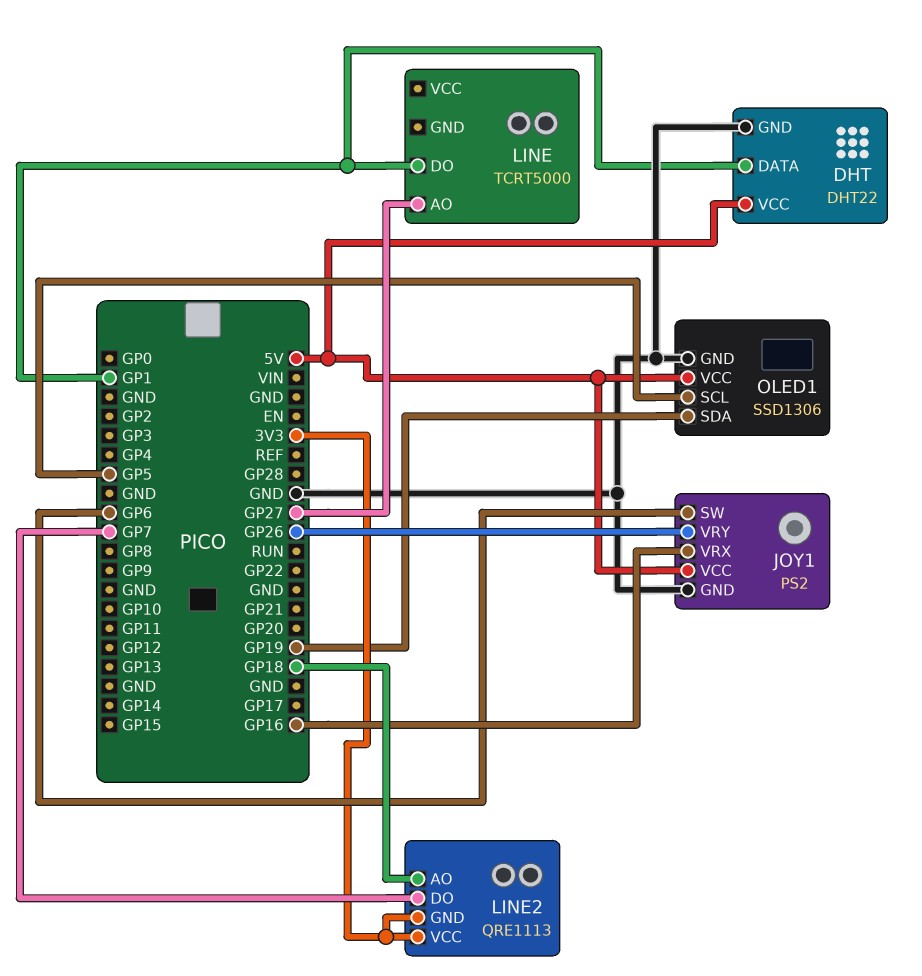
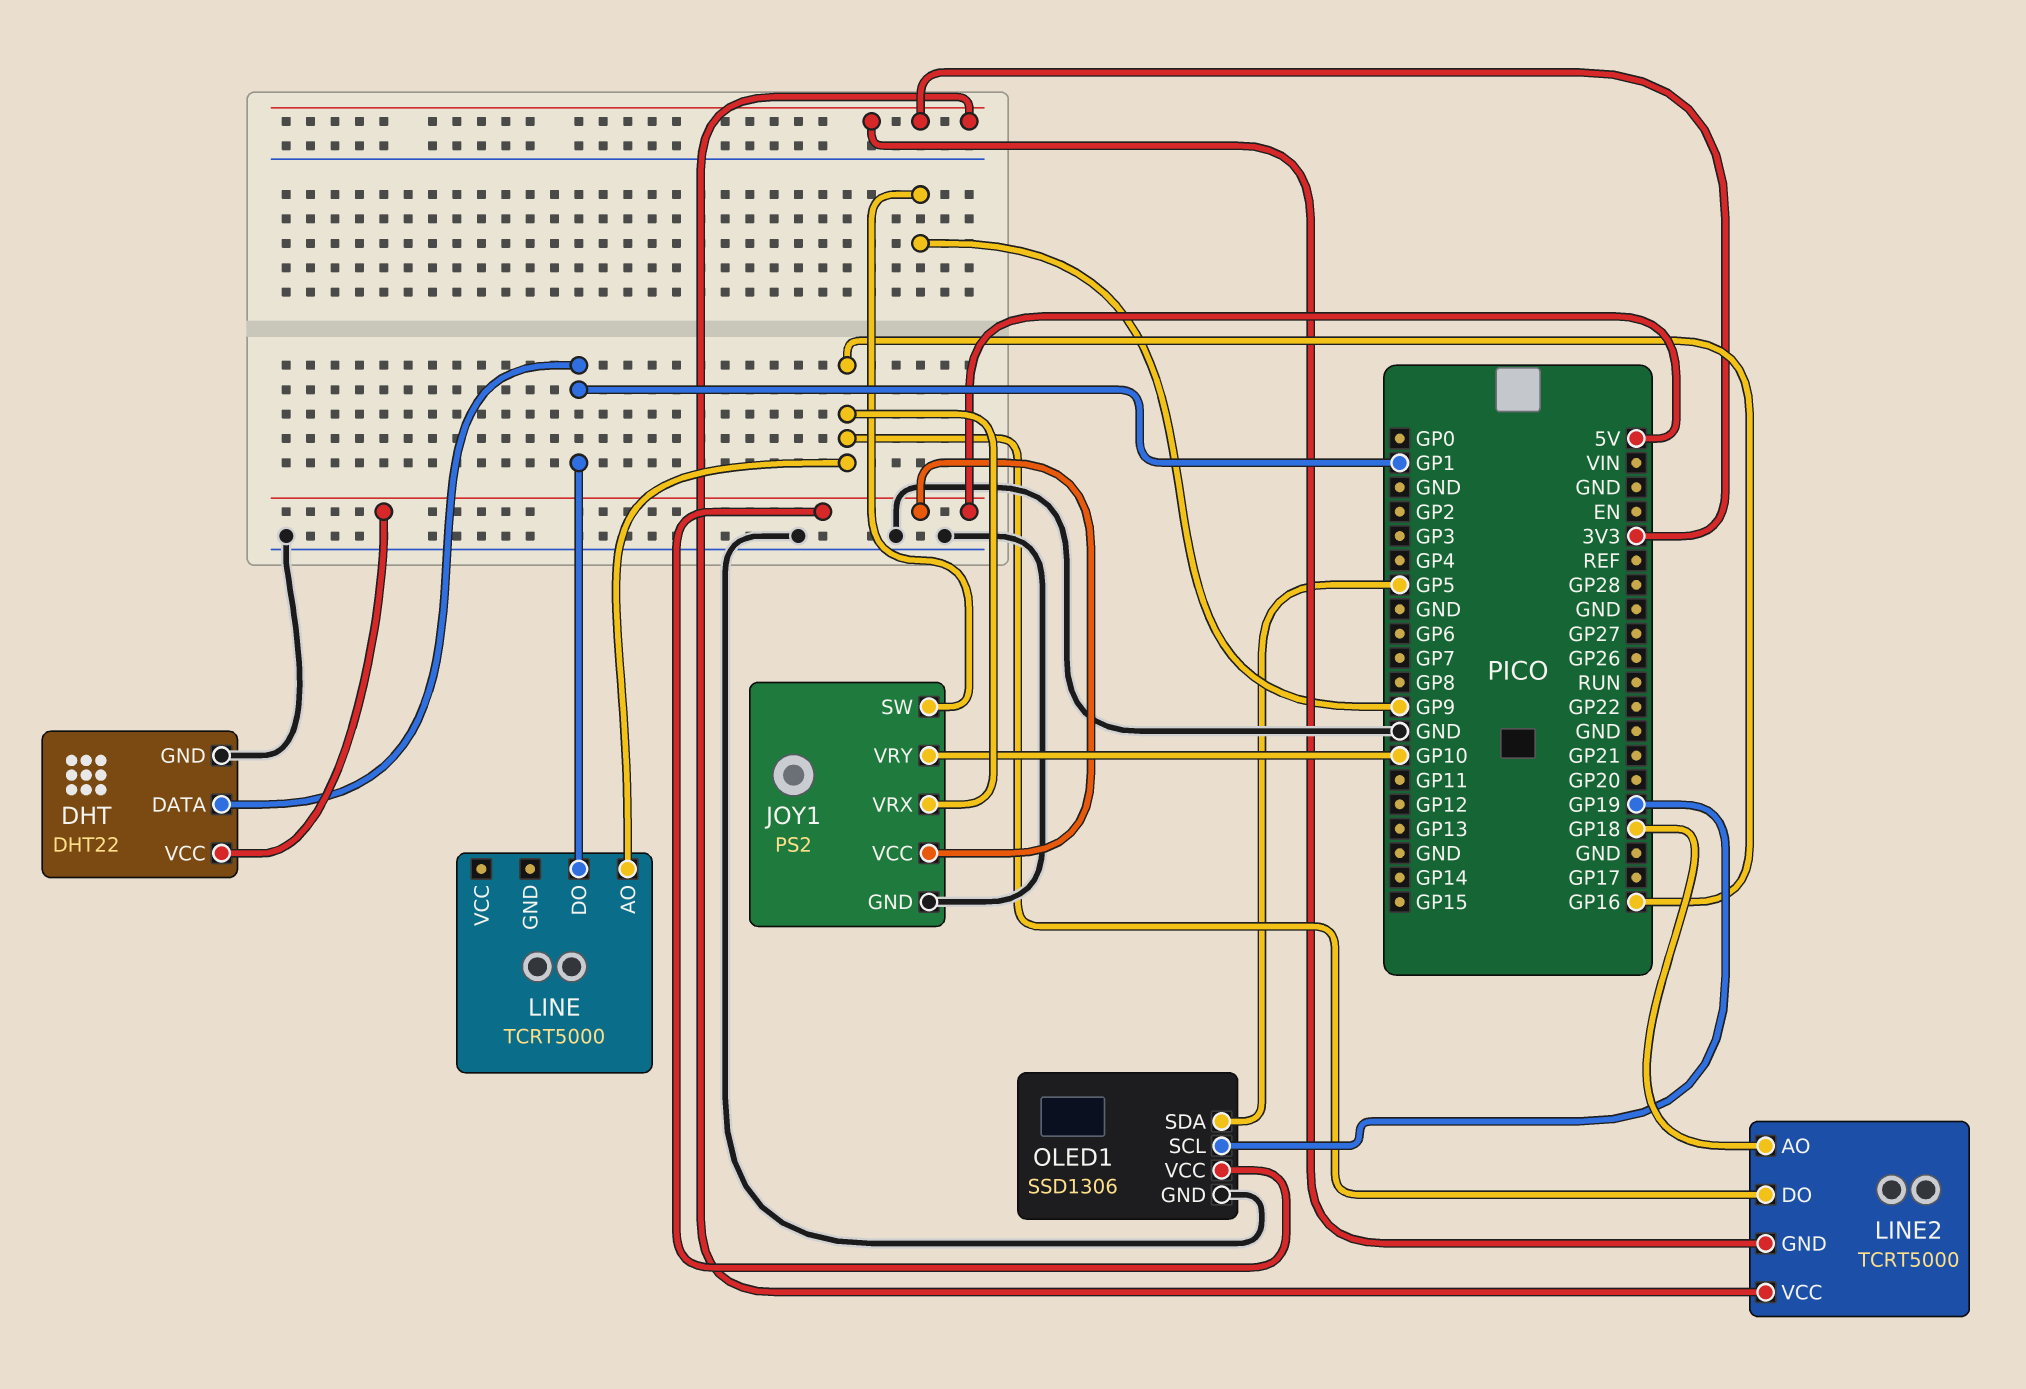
JOY1 pin SW: GP6 -> GP9
JOY1 pin VRY: GP26 -> GP10
LINE pin AO: GP27 -> GP16
LINE2: QRE1113 -> TCRT5000
LINE2 pin DO: GP7 -> GP16
OLED1 pin SCL: GP5 -> GP19
OLED1 pin SDA: GP19 -> GP5

